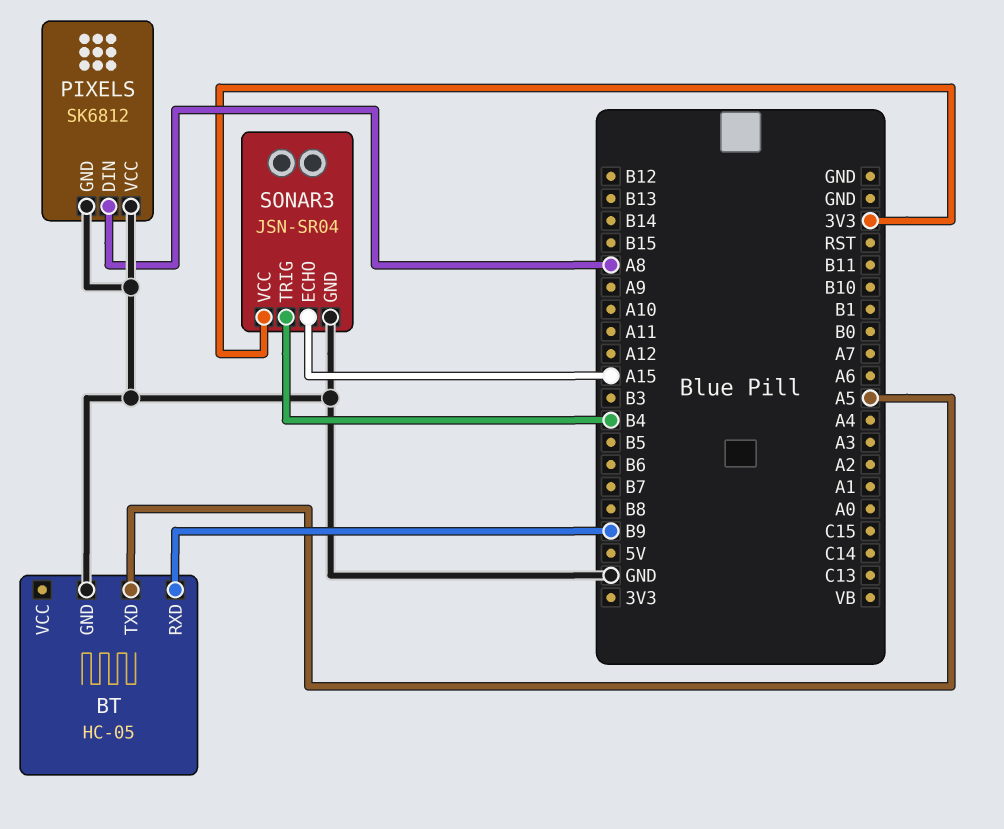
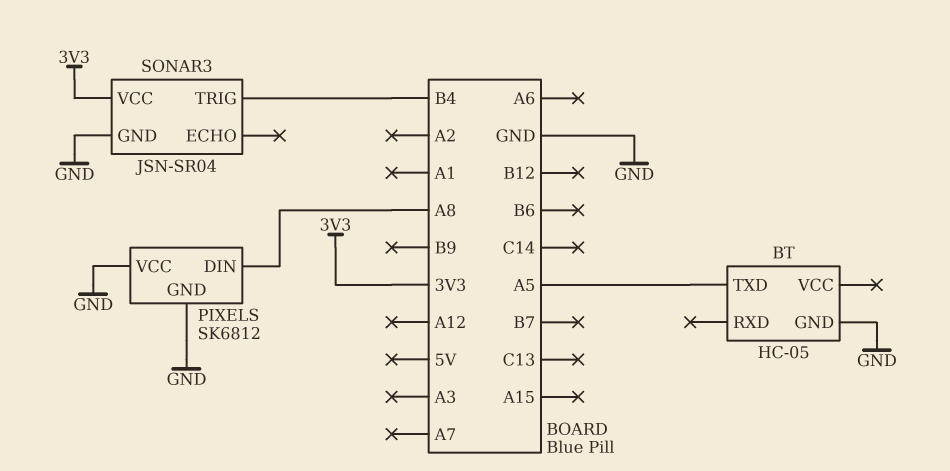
BT pin RXD: B9 -> none
SONAR3 pin ECHO: A15 -> none

